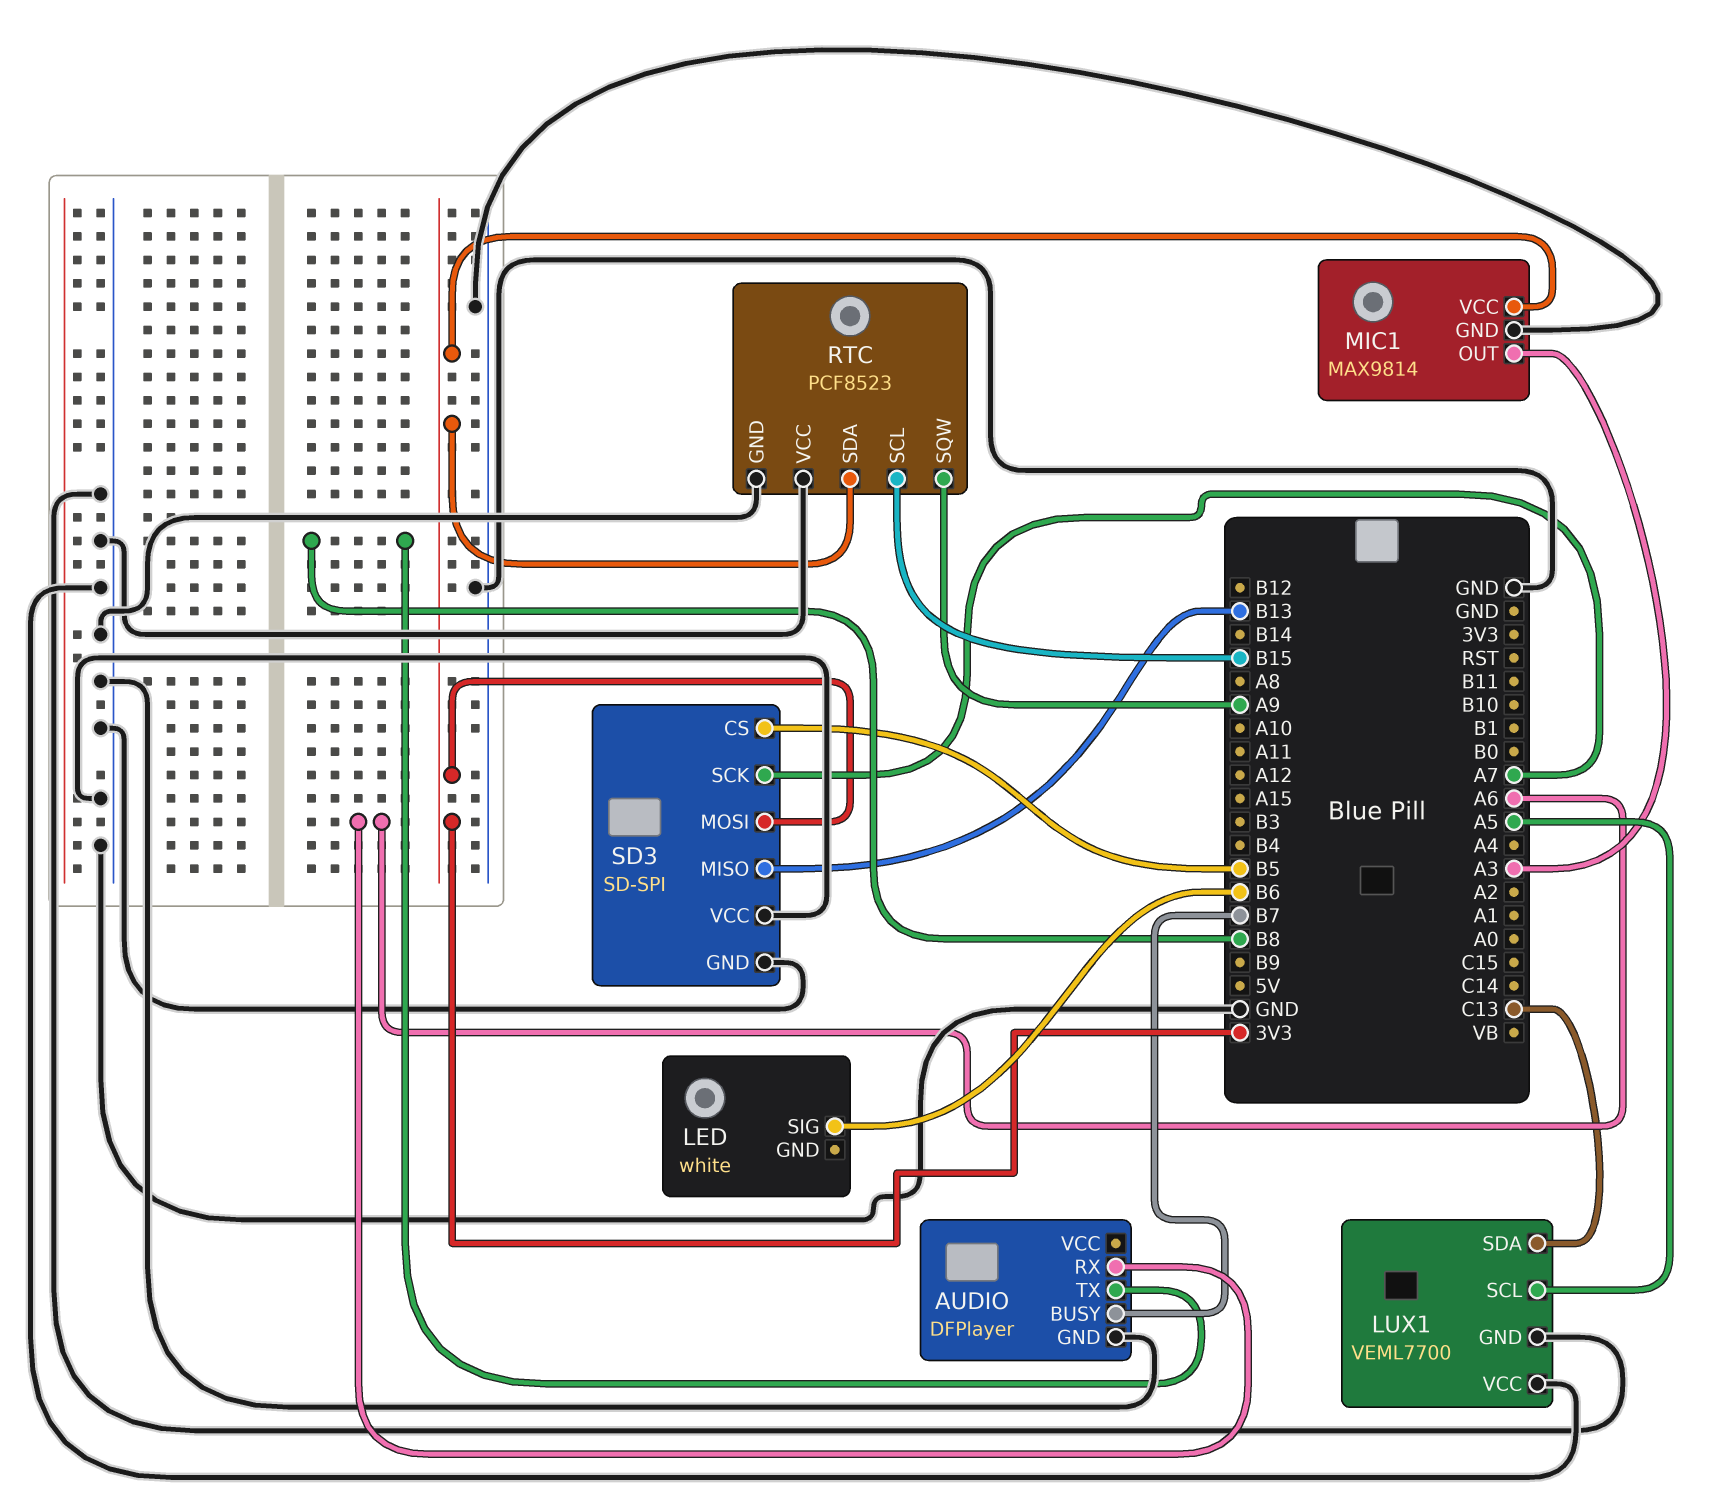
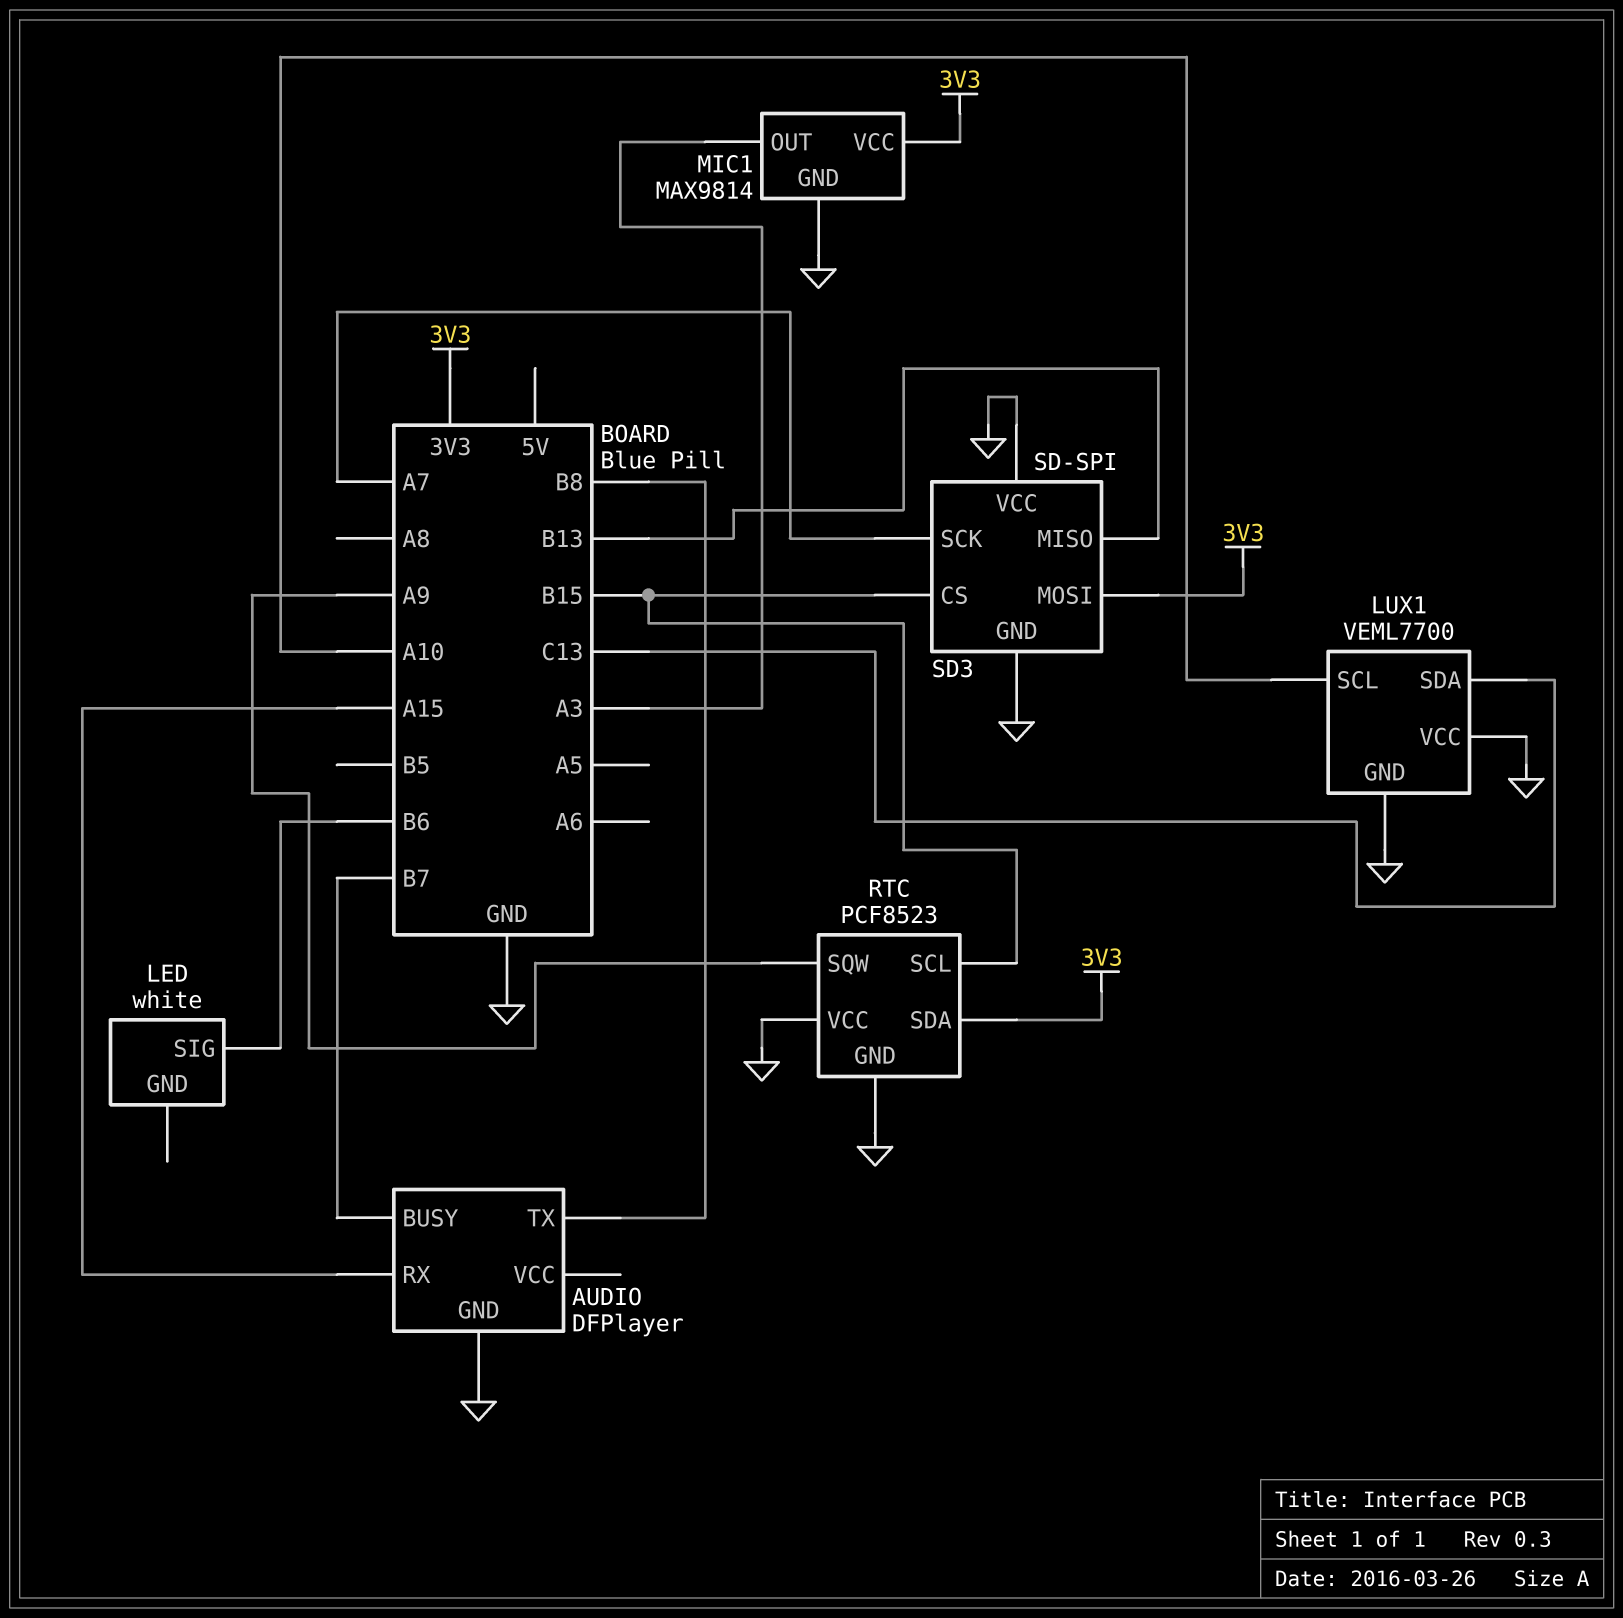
AUDIO pin RX: A6 -> A15
LUX1 pin SCL: A5 -> A10
SD3 pin CS: B5 -> B15

